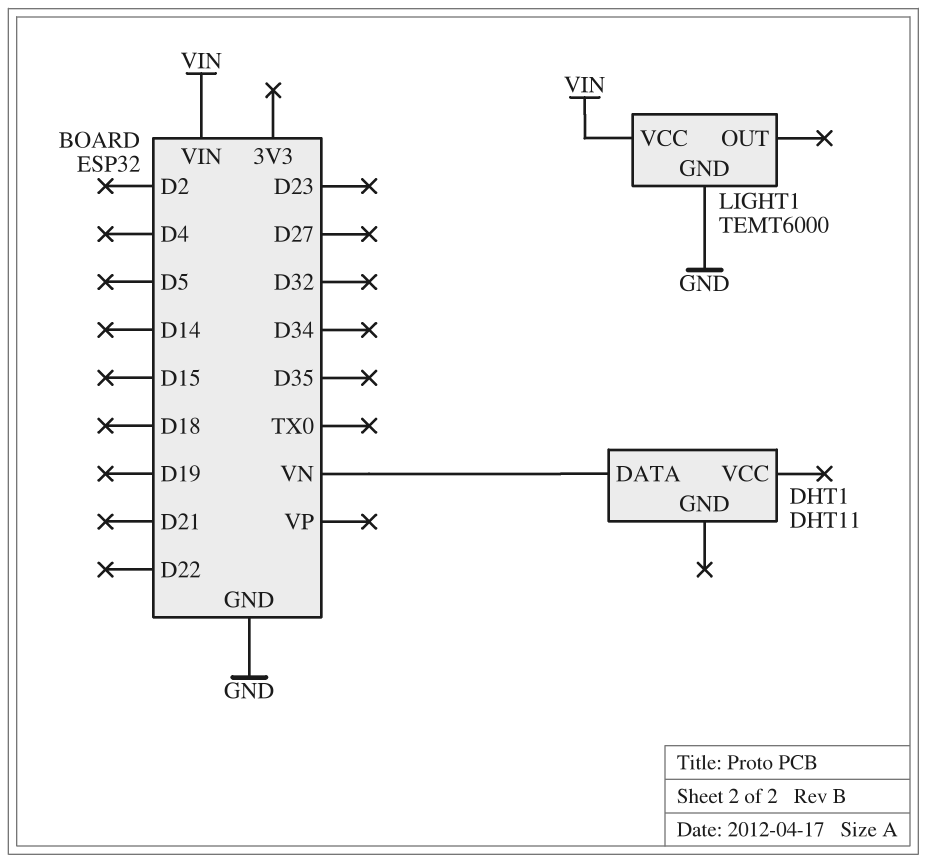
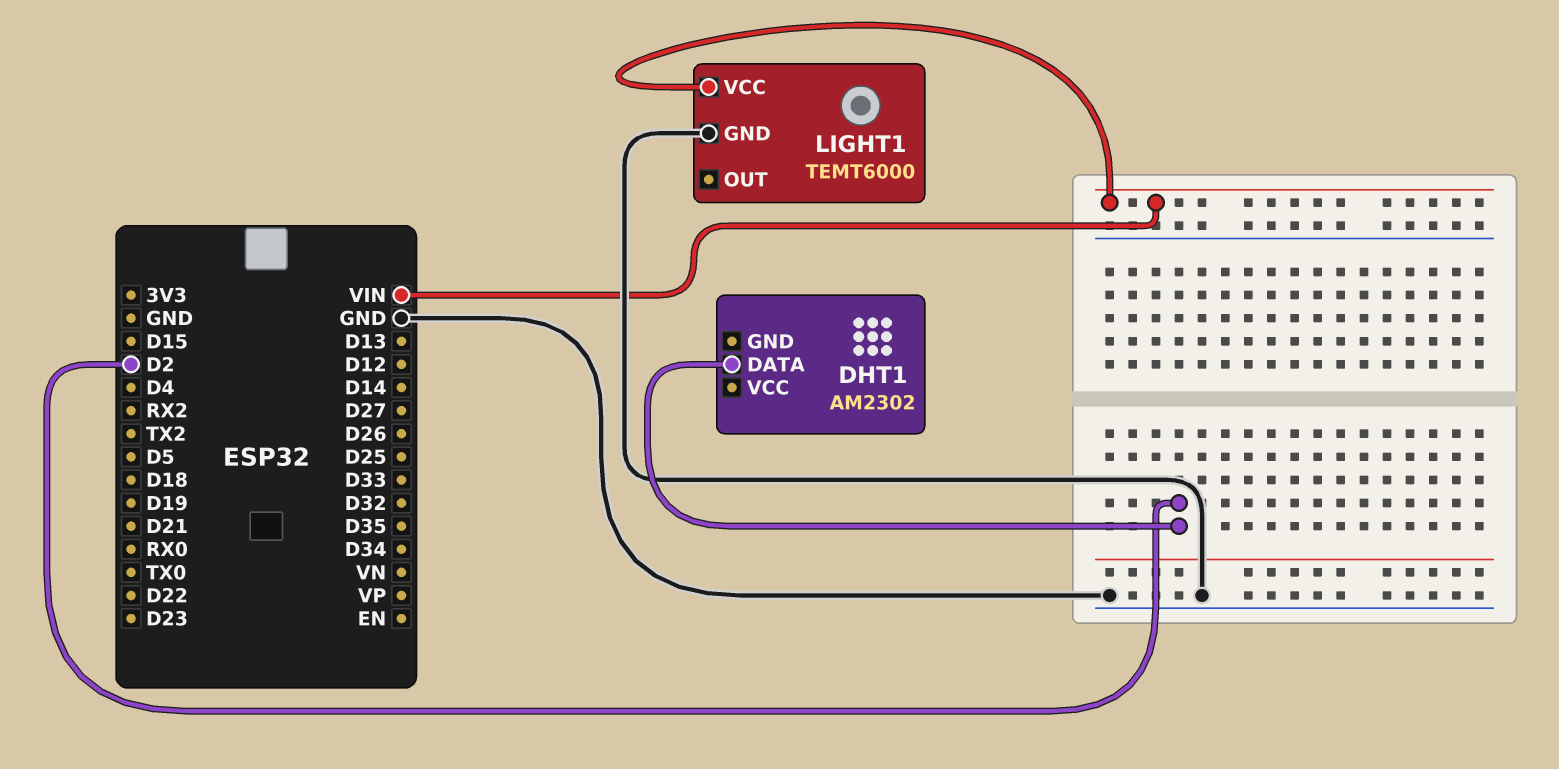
DHT1: DHT11 -> AM2302
DHT1 pin DATA: VN -> D2

